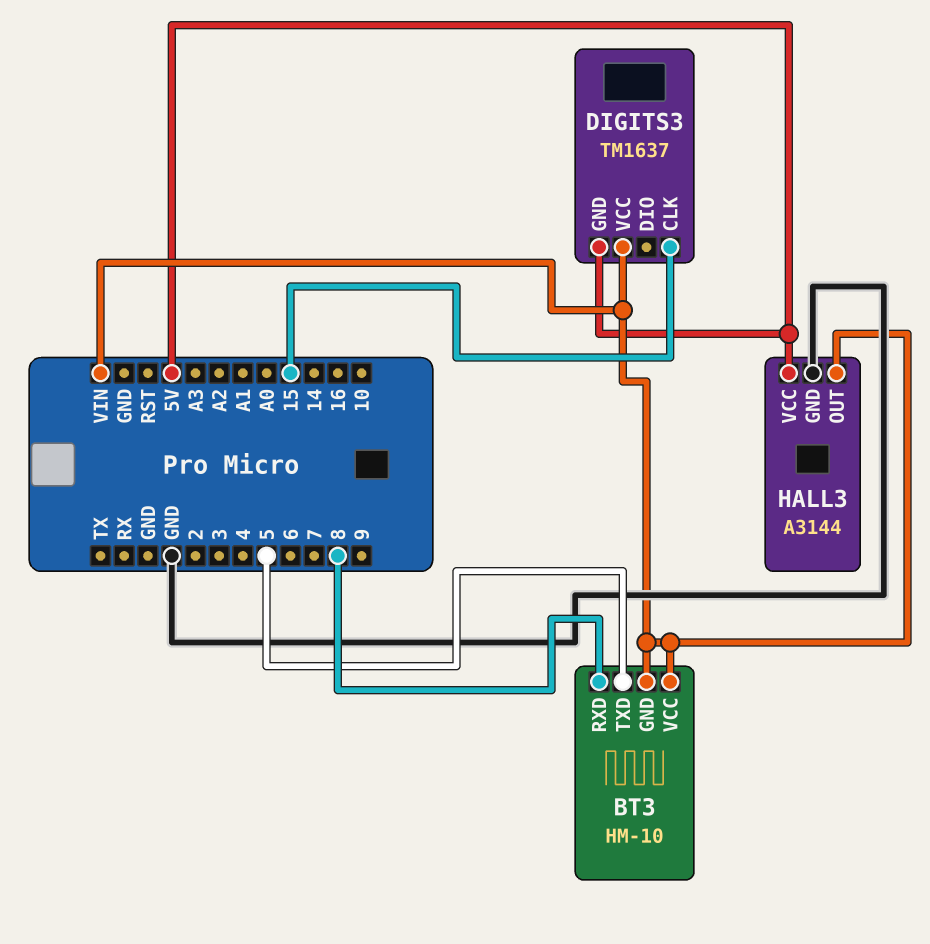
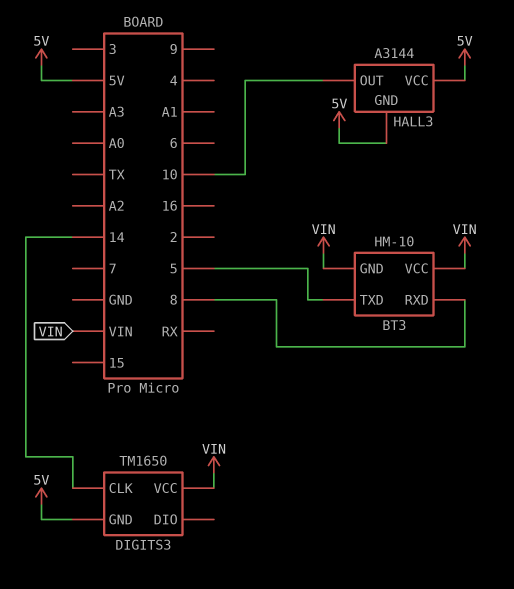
DIGITS3: TM1637 -> TM1650
DIGITS3 pin CLK: 15 -> 14
HALL3 pin GND: GND -> 5V
HALL3 pin OUT: VIN -> 10

